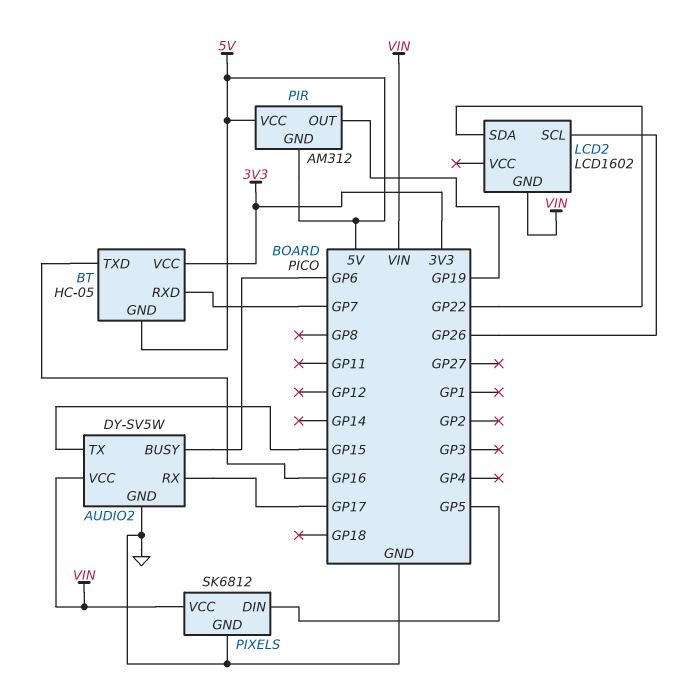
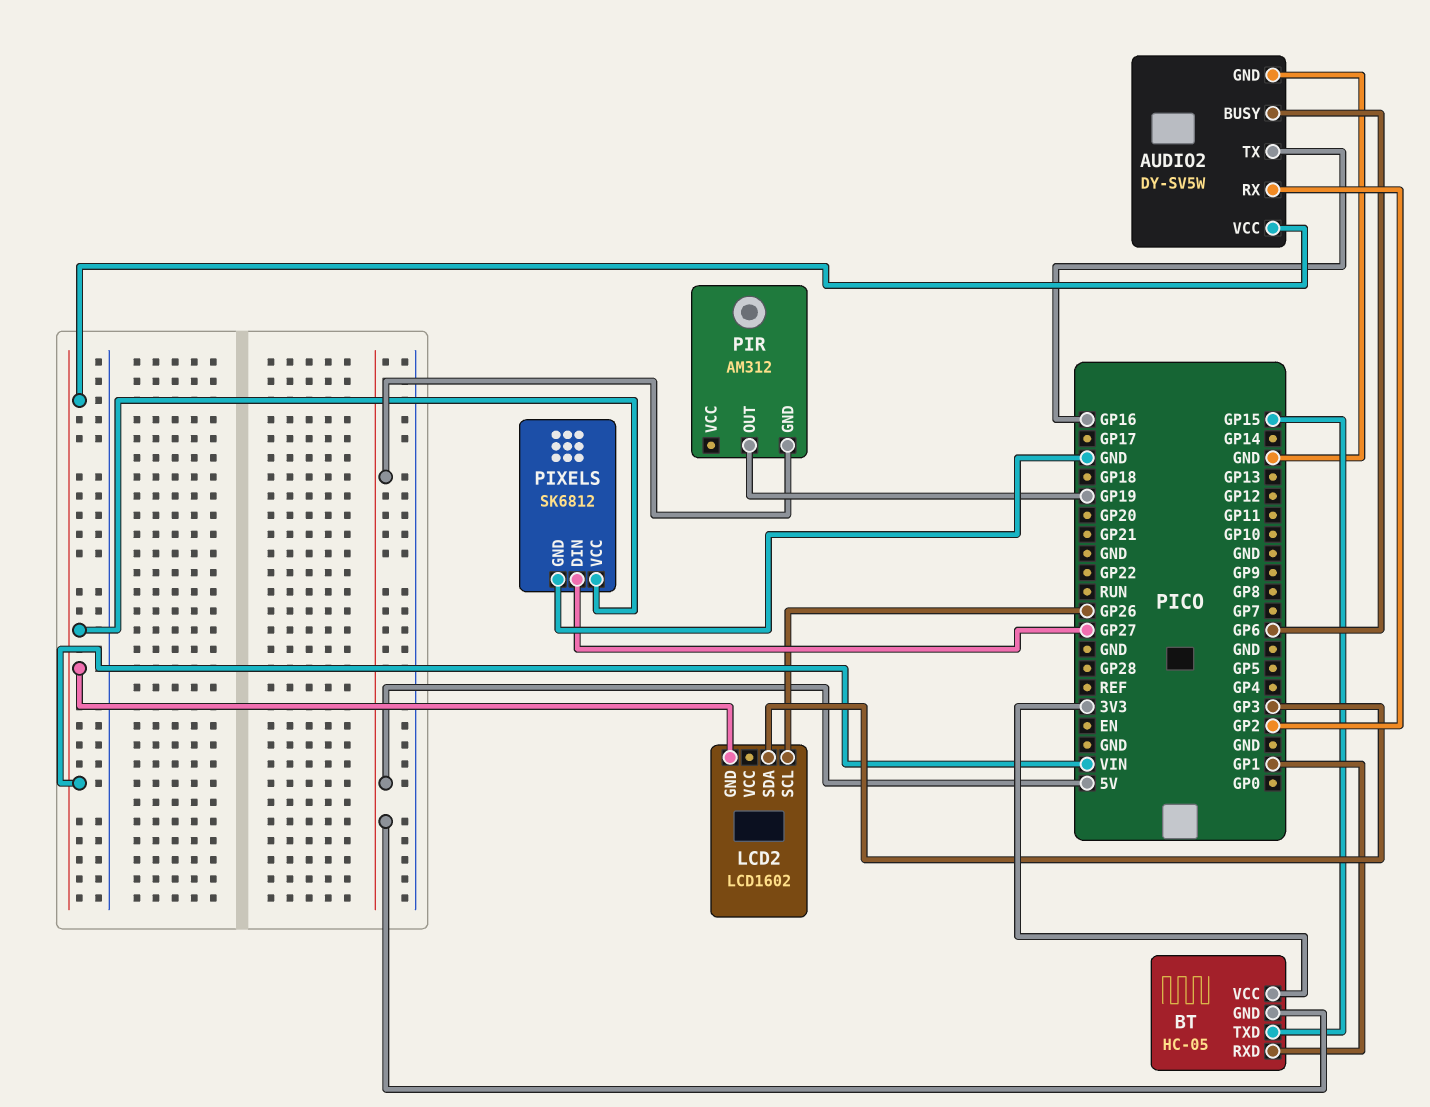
AUDIO2 pin RX: GP17 -> GP2
AUDIO2 pin TX: GP15 -> GP16
BT pin RXD: GP7 -> GP1
BT pin TXD: GP16 -> GP15
LCD2 pin SDA: GP22 -> GP3
PIR pin VCC: 5V -> none
PIXELS pin DIN: GP5 -> GP27

